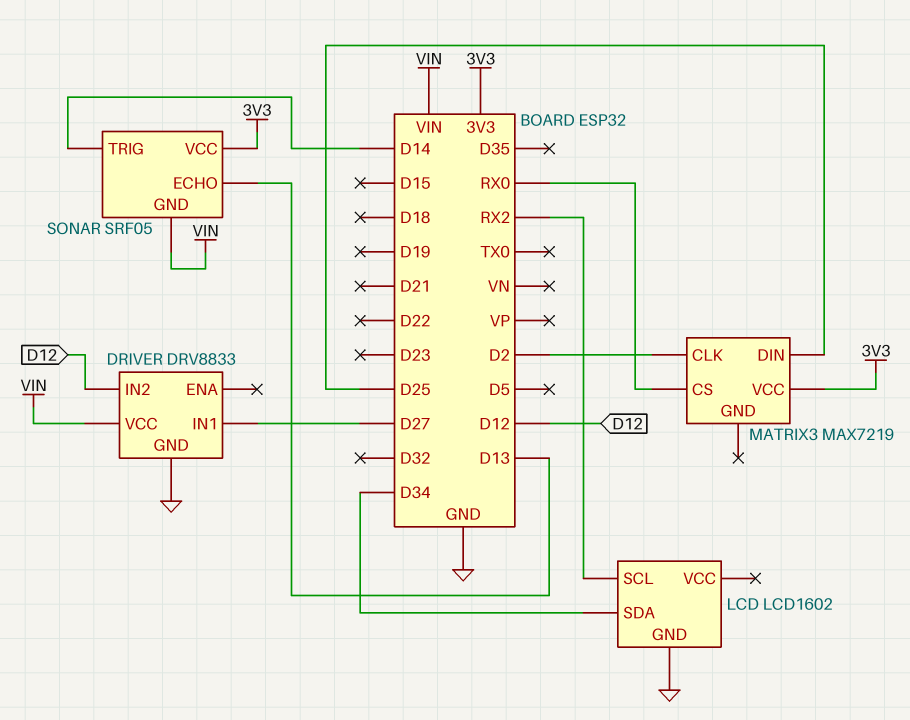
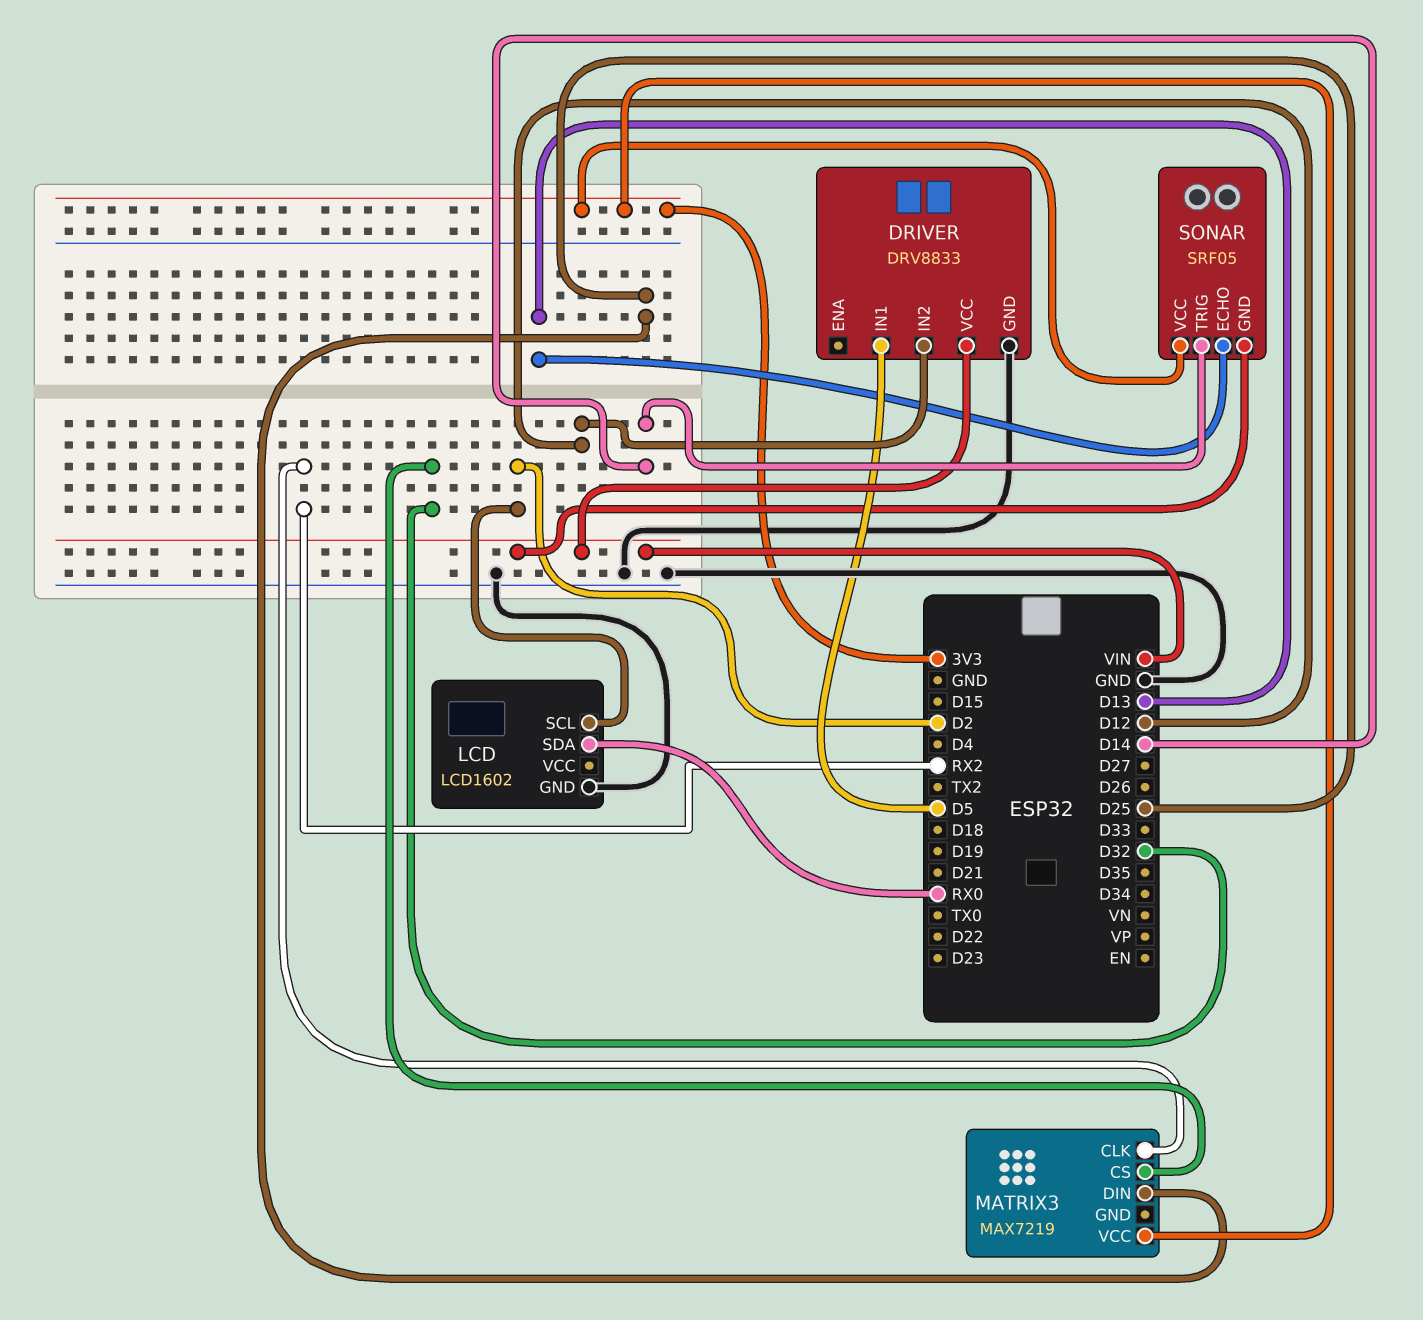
DRIVER pin IN1: D27 -> D5
LCD pin SCL: RX2 -> D2
LCD pin SDA: D34 -> RX0
MATRIX3 pin CLK: D2 -> RX2
MATRIX3 pin CS: RX0 -> D32

